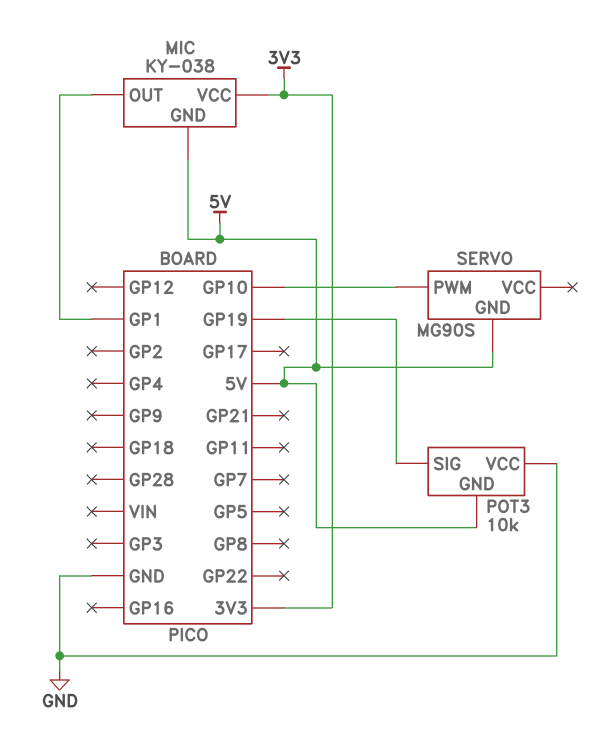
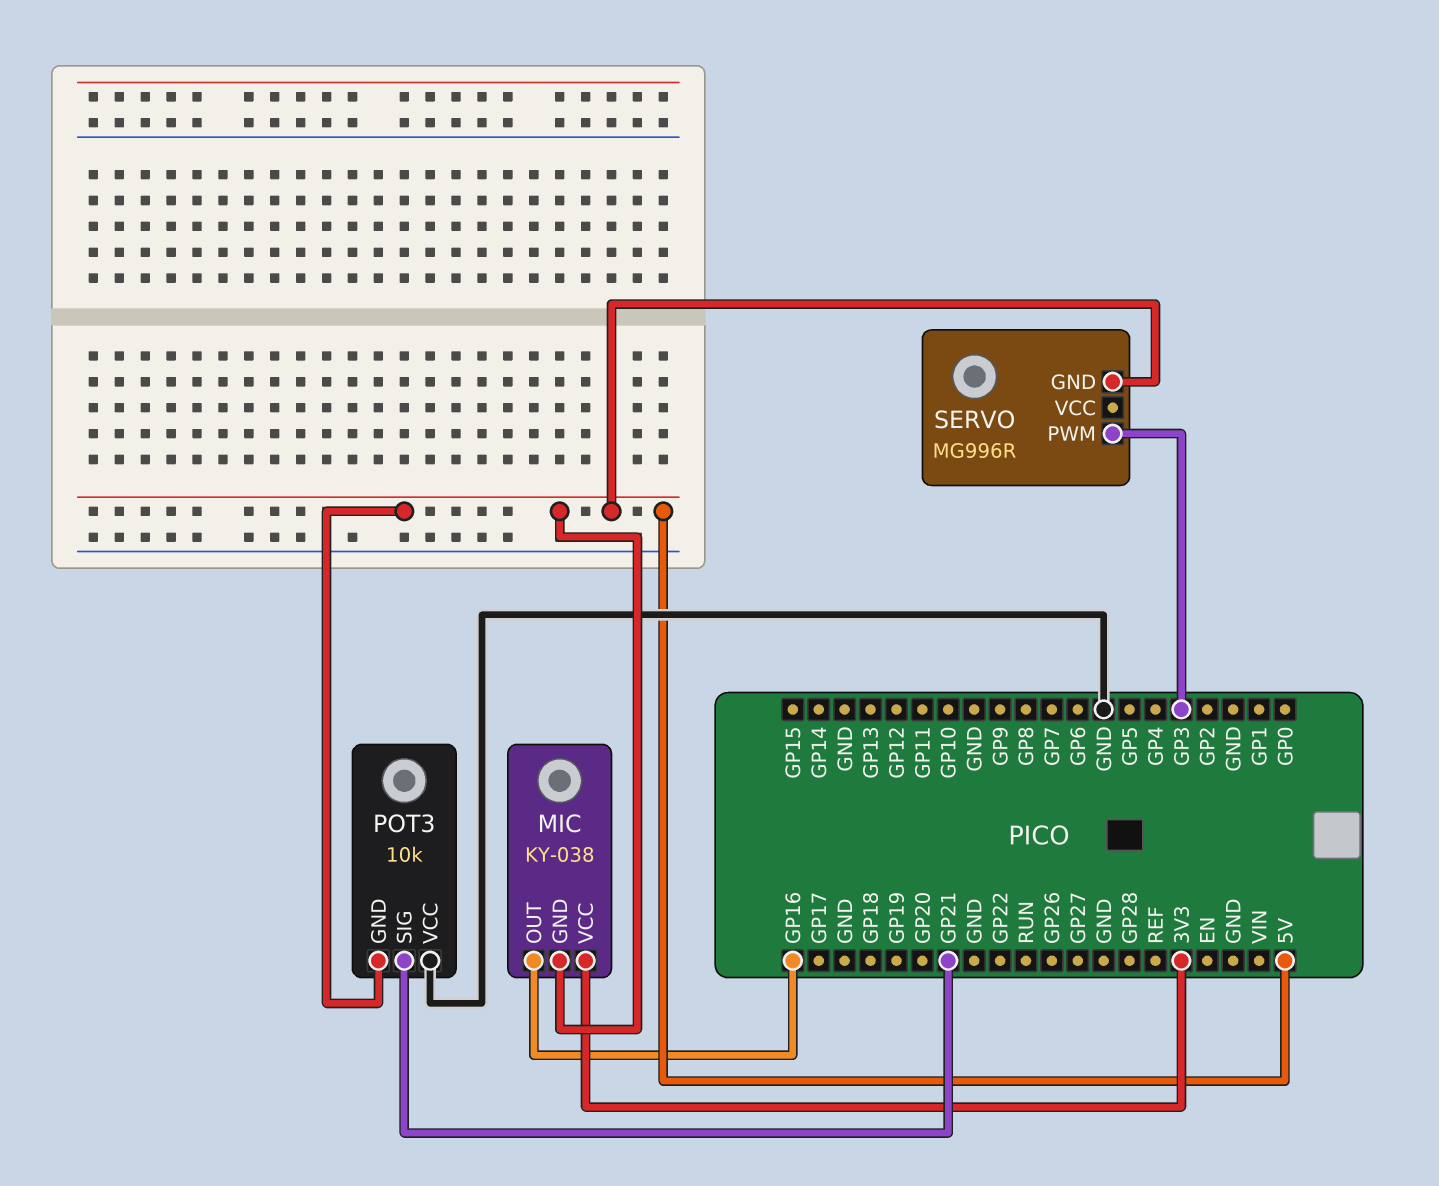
MIC pin OUT: GP1 -> GP16
POT3 pin SIG: GP19 -> GP21
SERVO: MG90S -> MG996R
SERVO pin PWM: GP10 -> GP3

